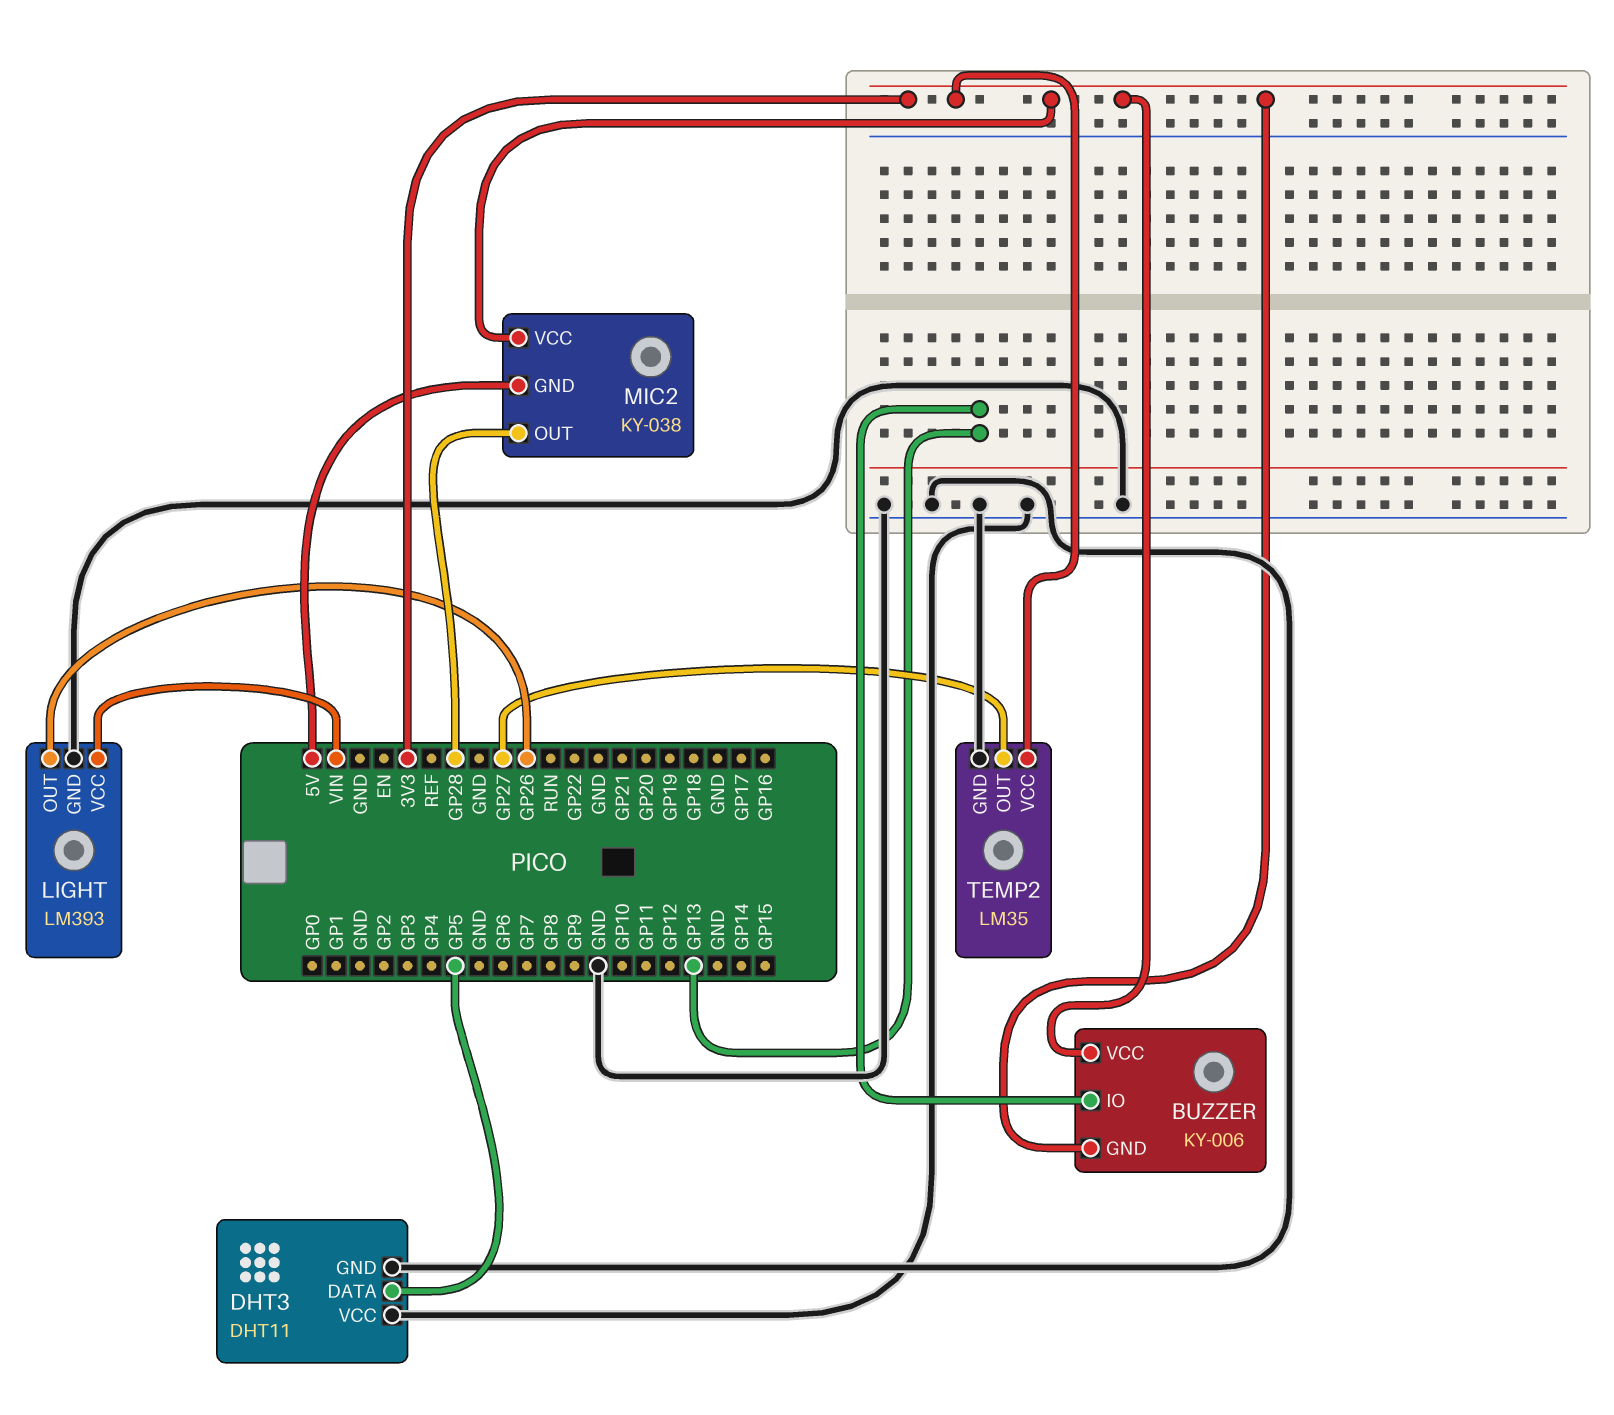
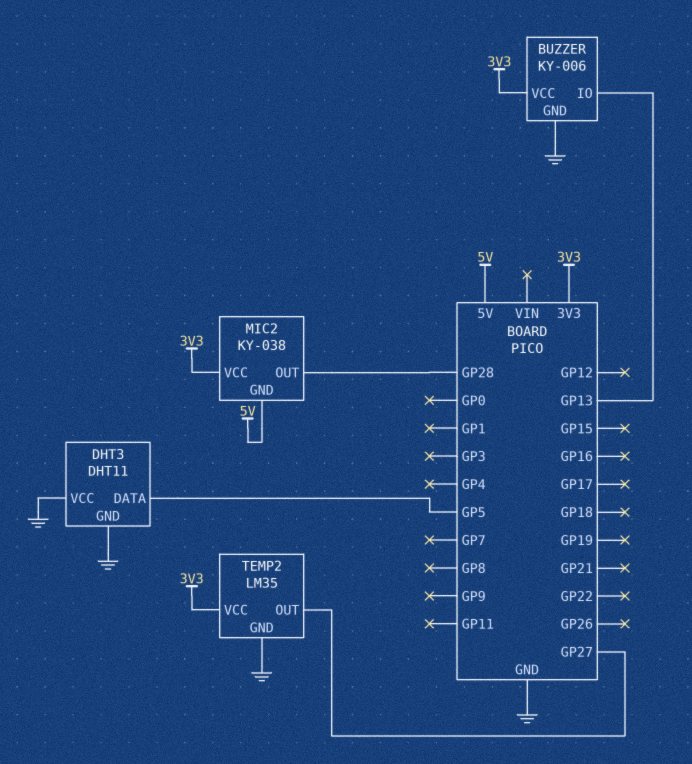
BUZZER pin GND: 3V3 -> GND
LIGHT: LM393 -> none
LIGHT pin GND: GND -> none
LIGHT pin OUT: GP26 -> none
LIGHT pin VCC: VIN -> none

